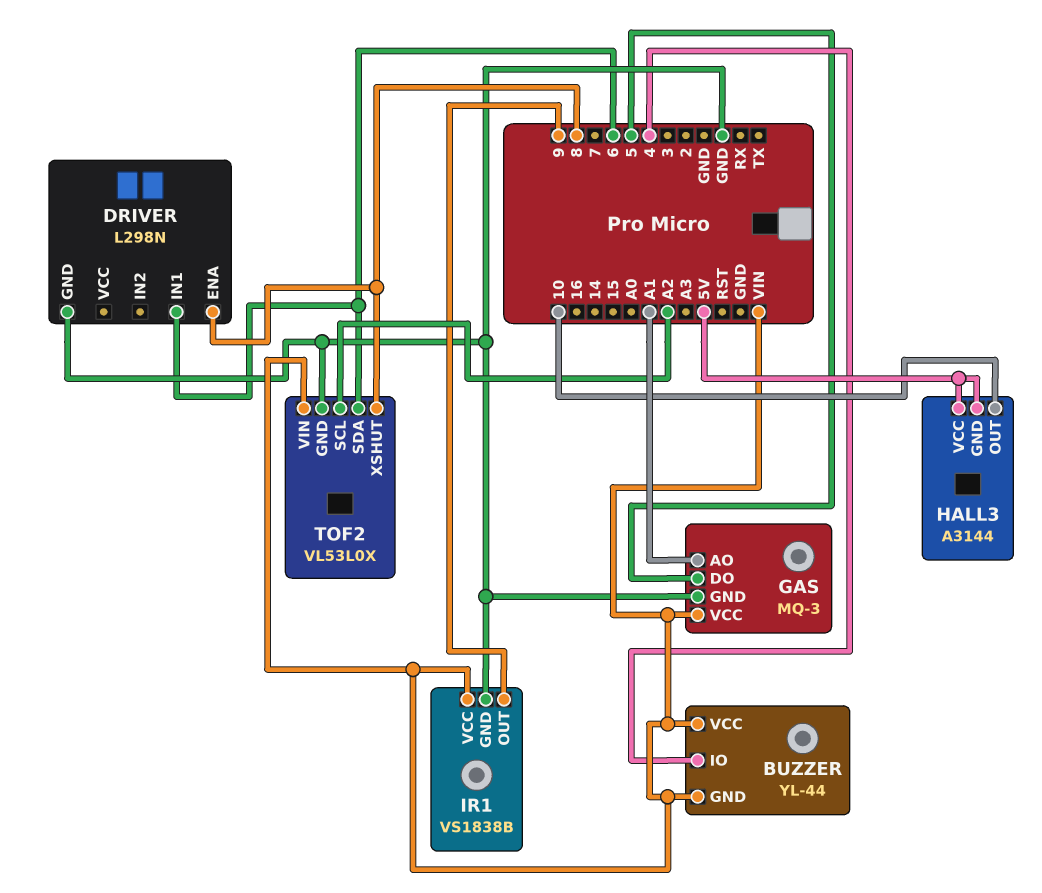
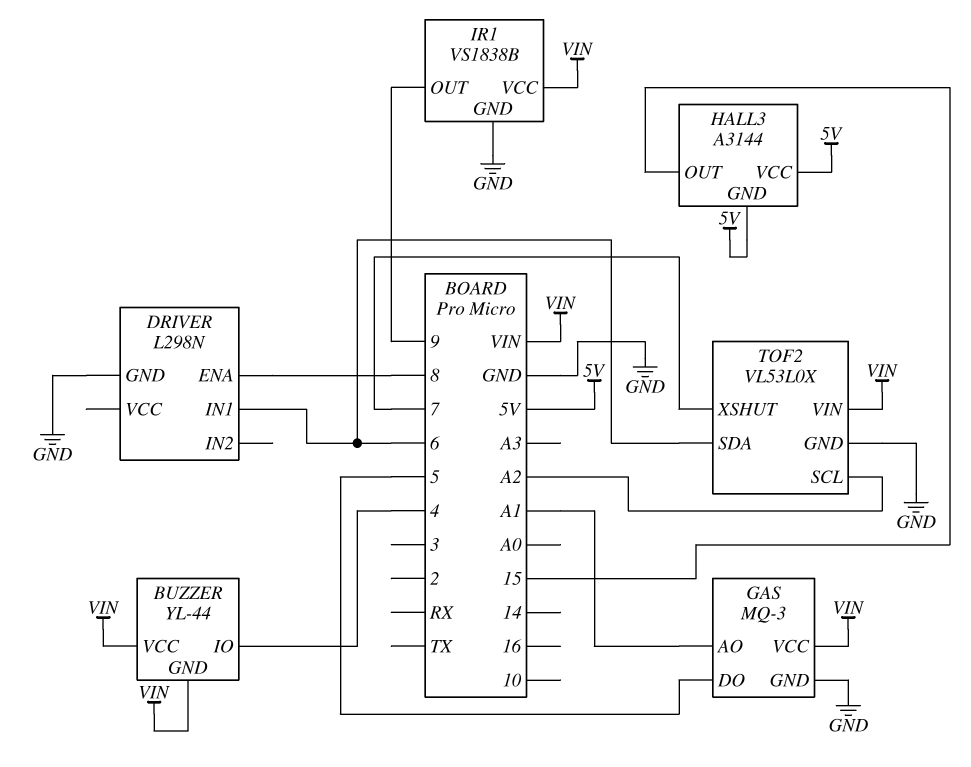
HALL3 pin OUT: 10 -> 15
TOF2 pin XSHUT: 8 -> 7

